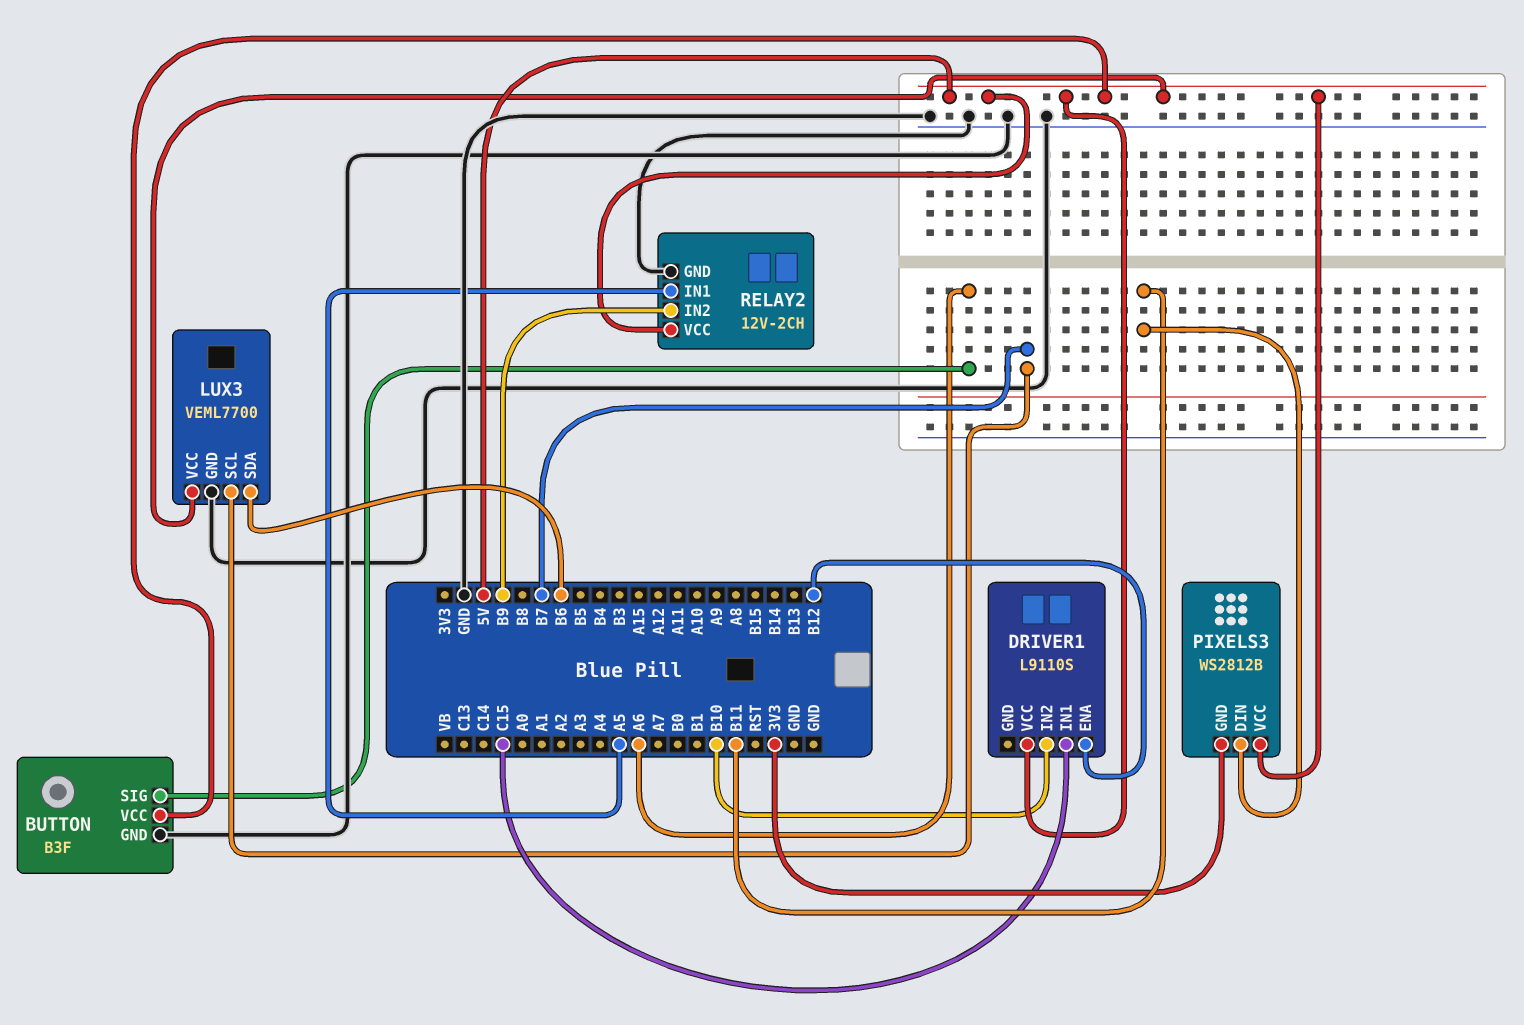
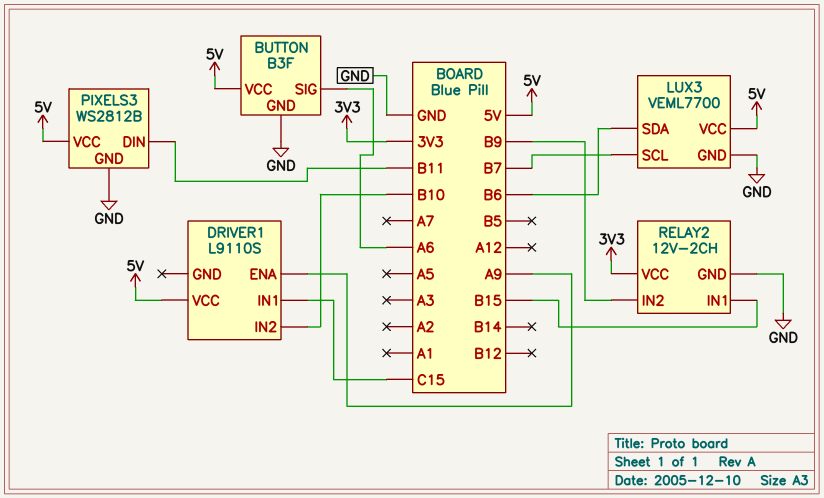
DRIVER1 pin ENA: B12 -> A9
PIXELS3 pin GND: 3V3 -> GND
RELAY2 pin IN1: A5 -> B15
RELAY2 pin VCC: 5V -> 3V3

